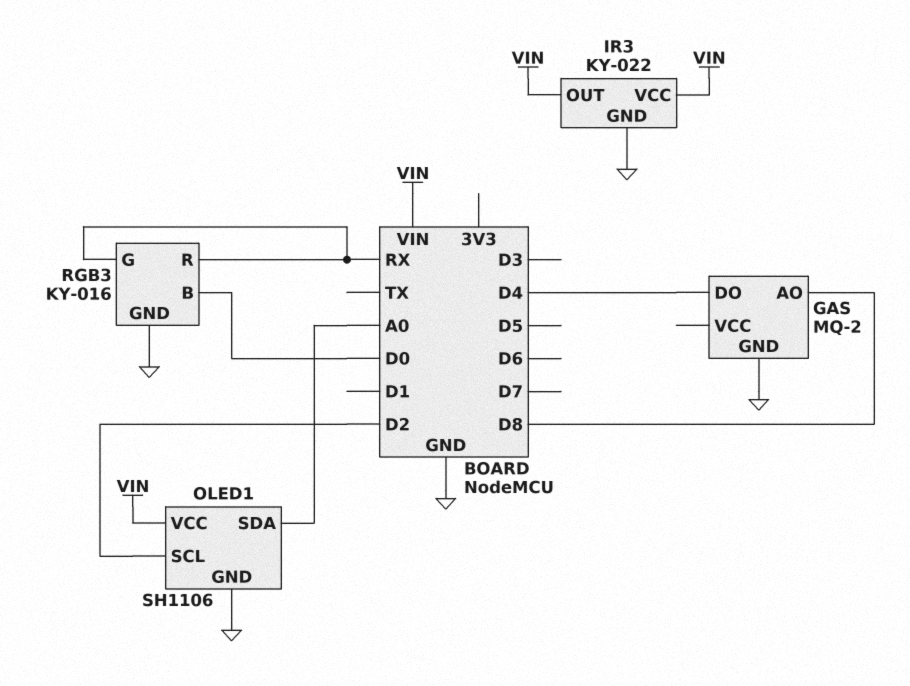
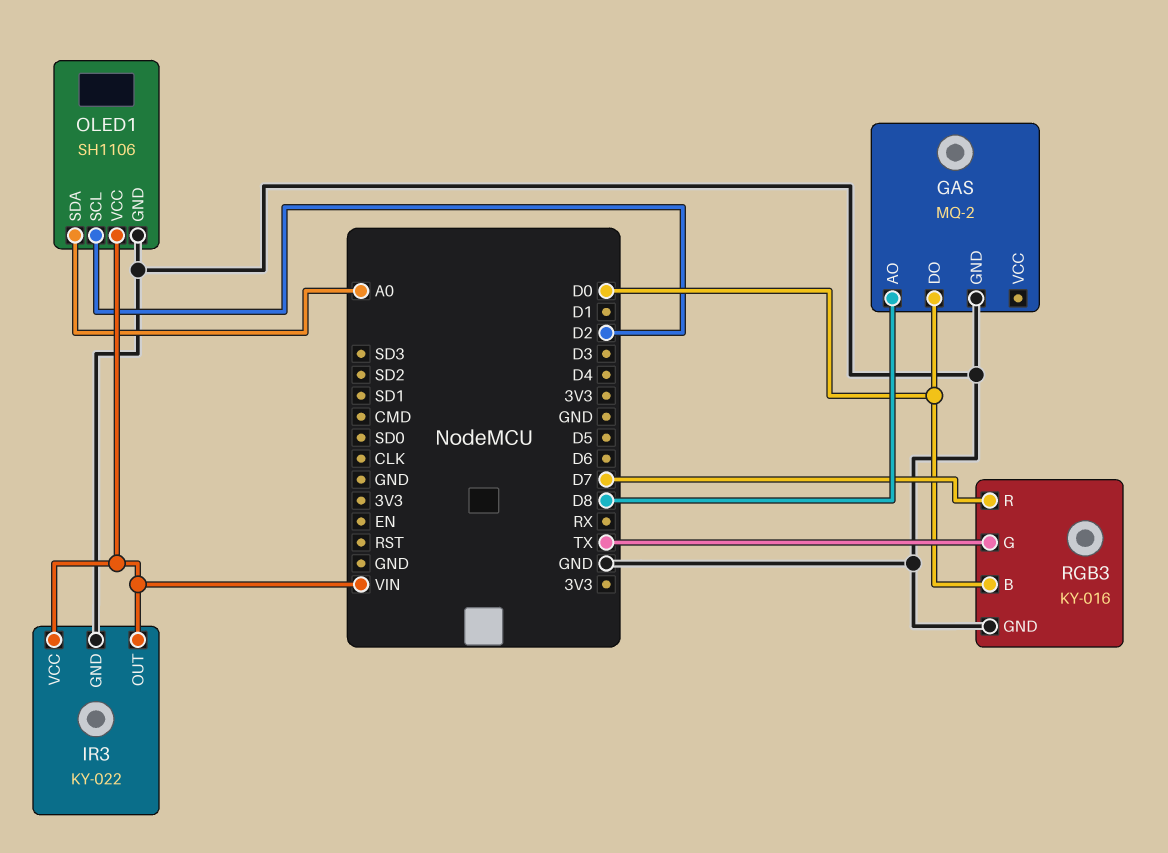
GAS pin DO: D4 -> D0
RGB3 pin G: RX -> TX
RGB3 pin R: RX -> D7

